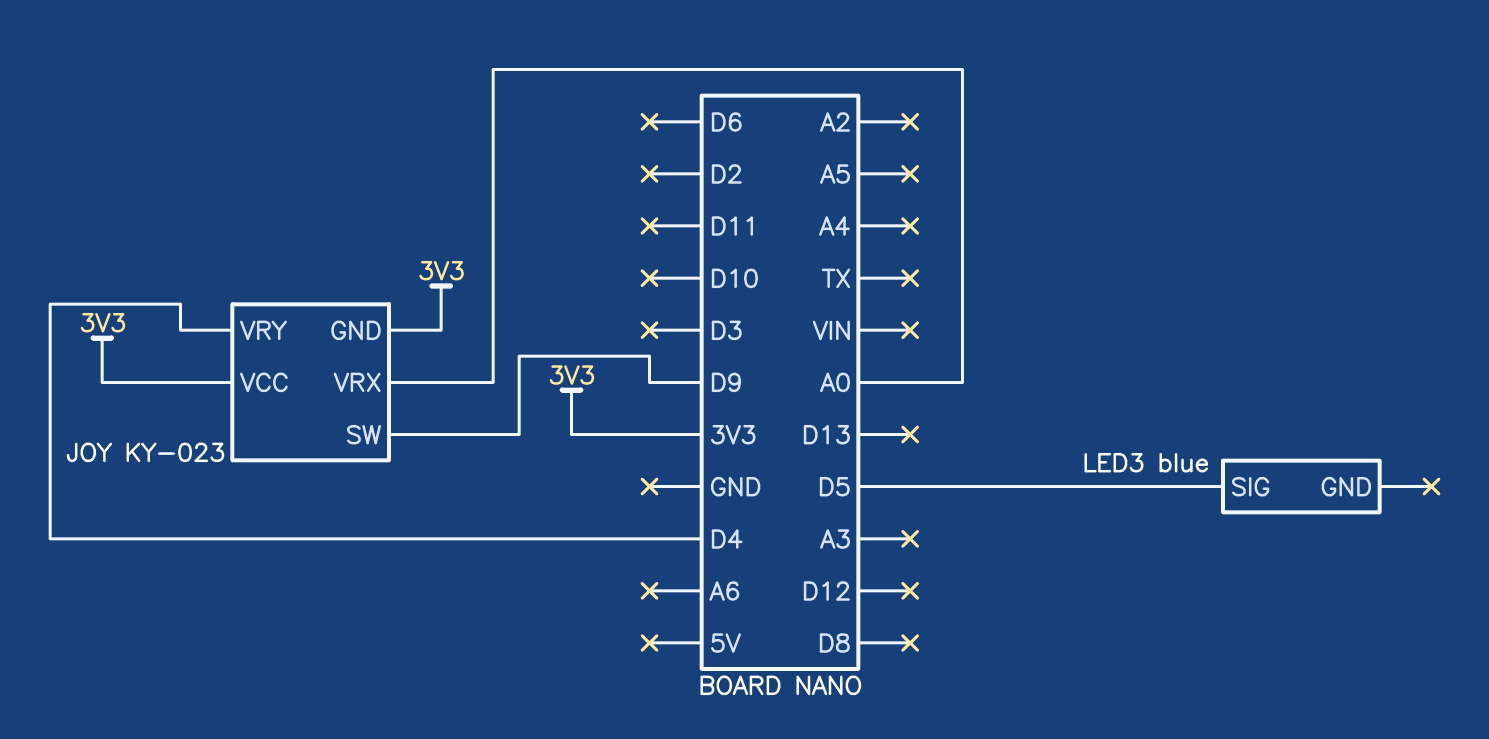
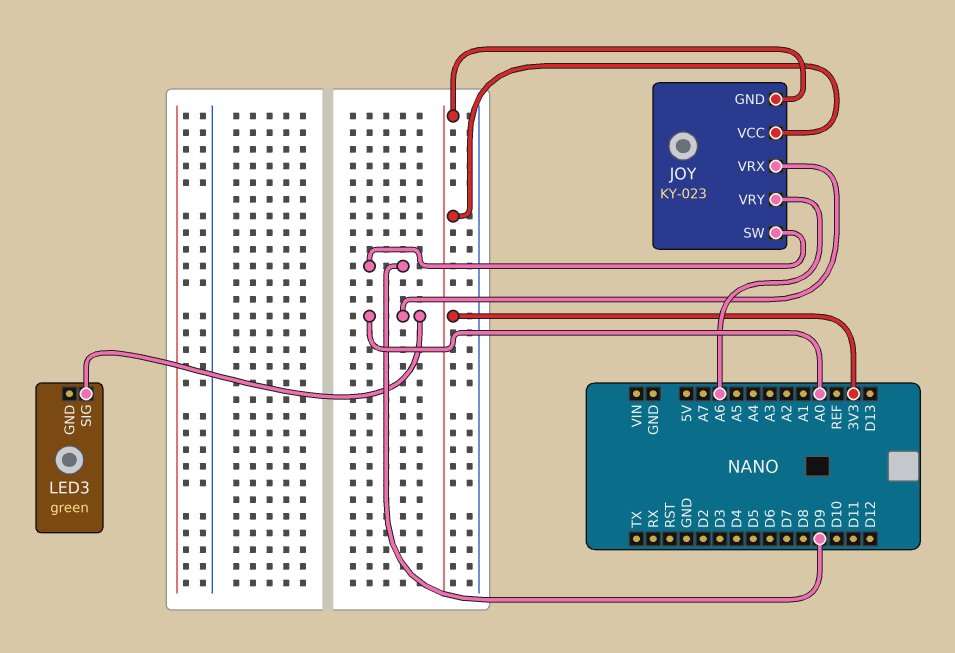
JOY pin VRY: D4 -> A6
LED3: blue -> green
LED3 pin SIG: D5 -> A0

